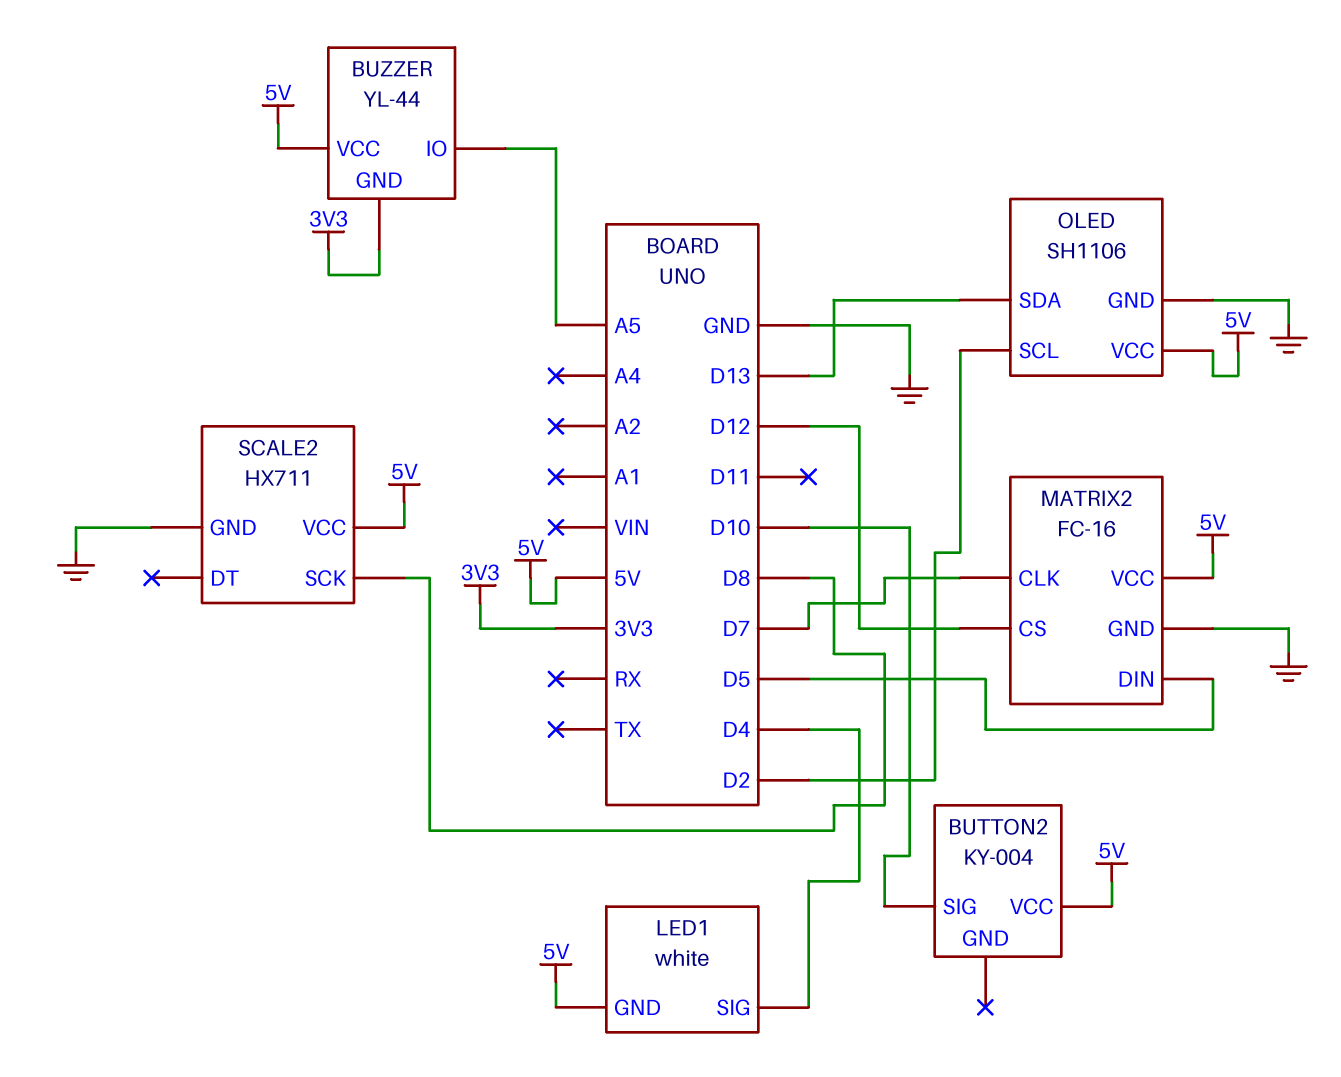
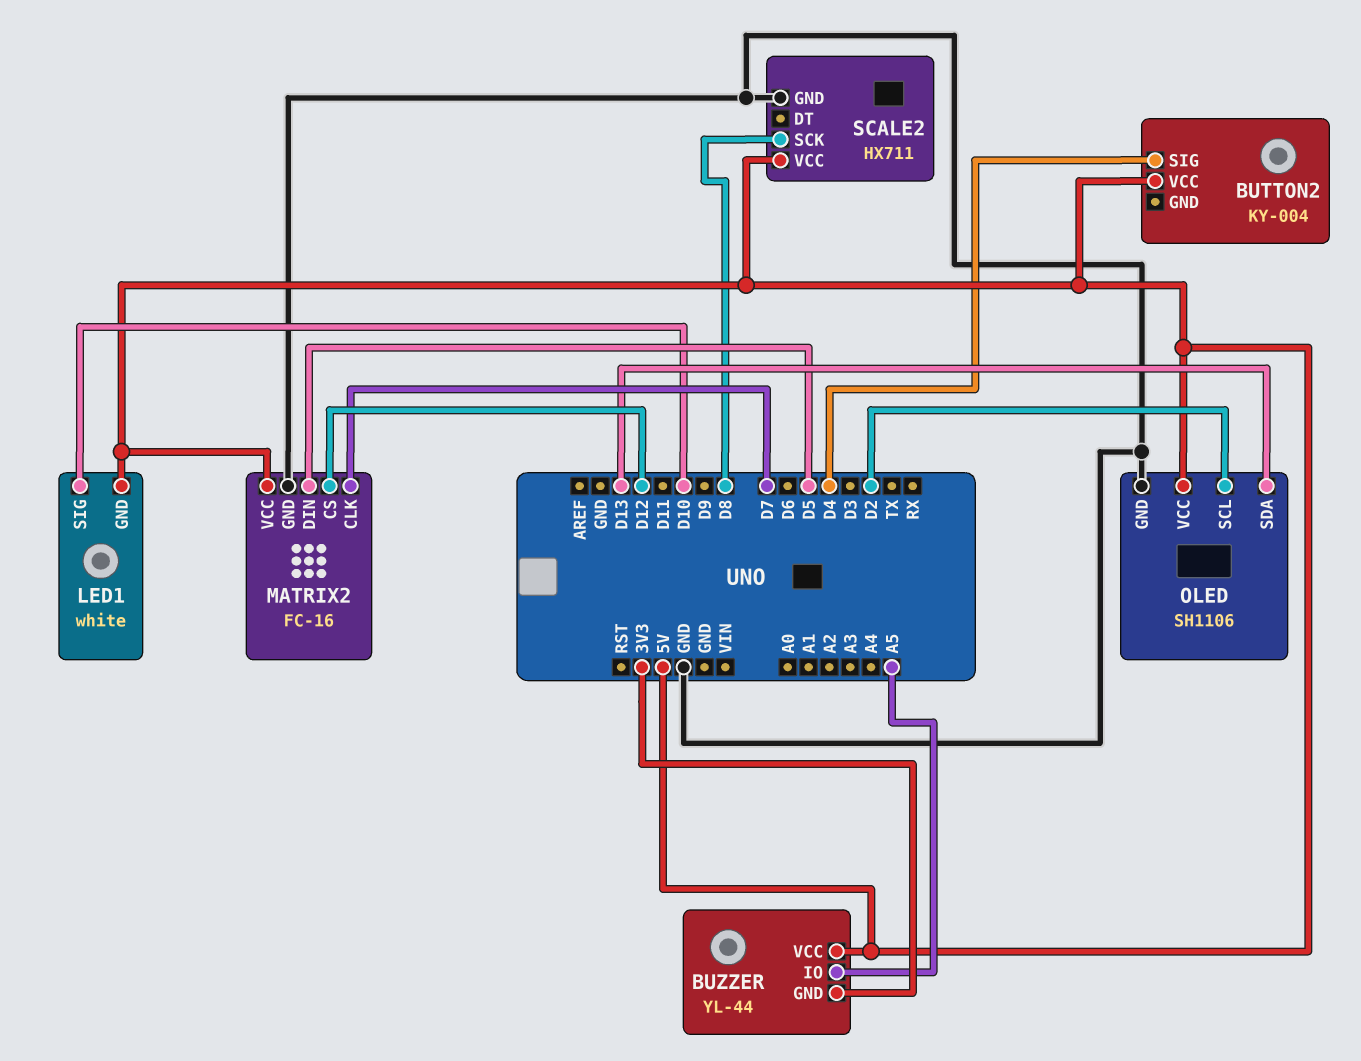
BUTTON2 pin SIG: D10 -> D4
LED1 pin SIG: D4 -> D10

